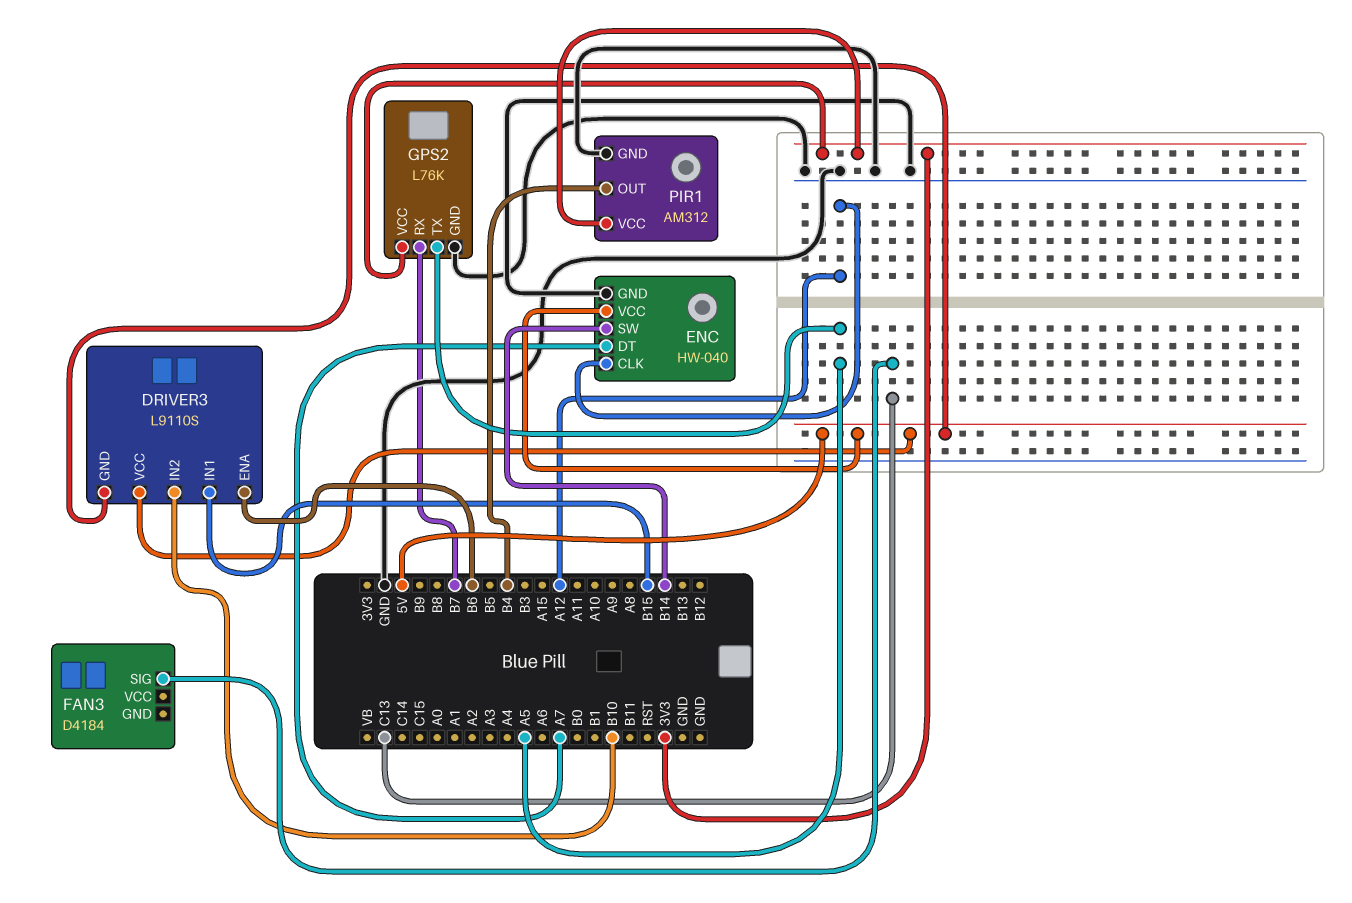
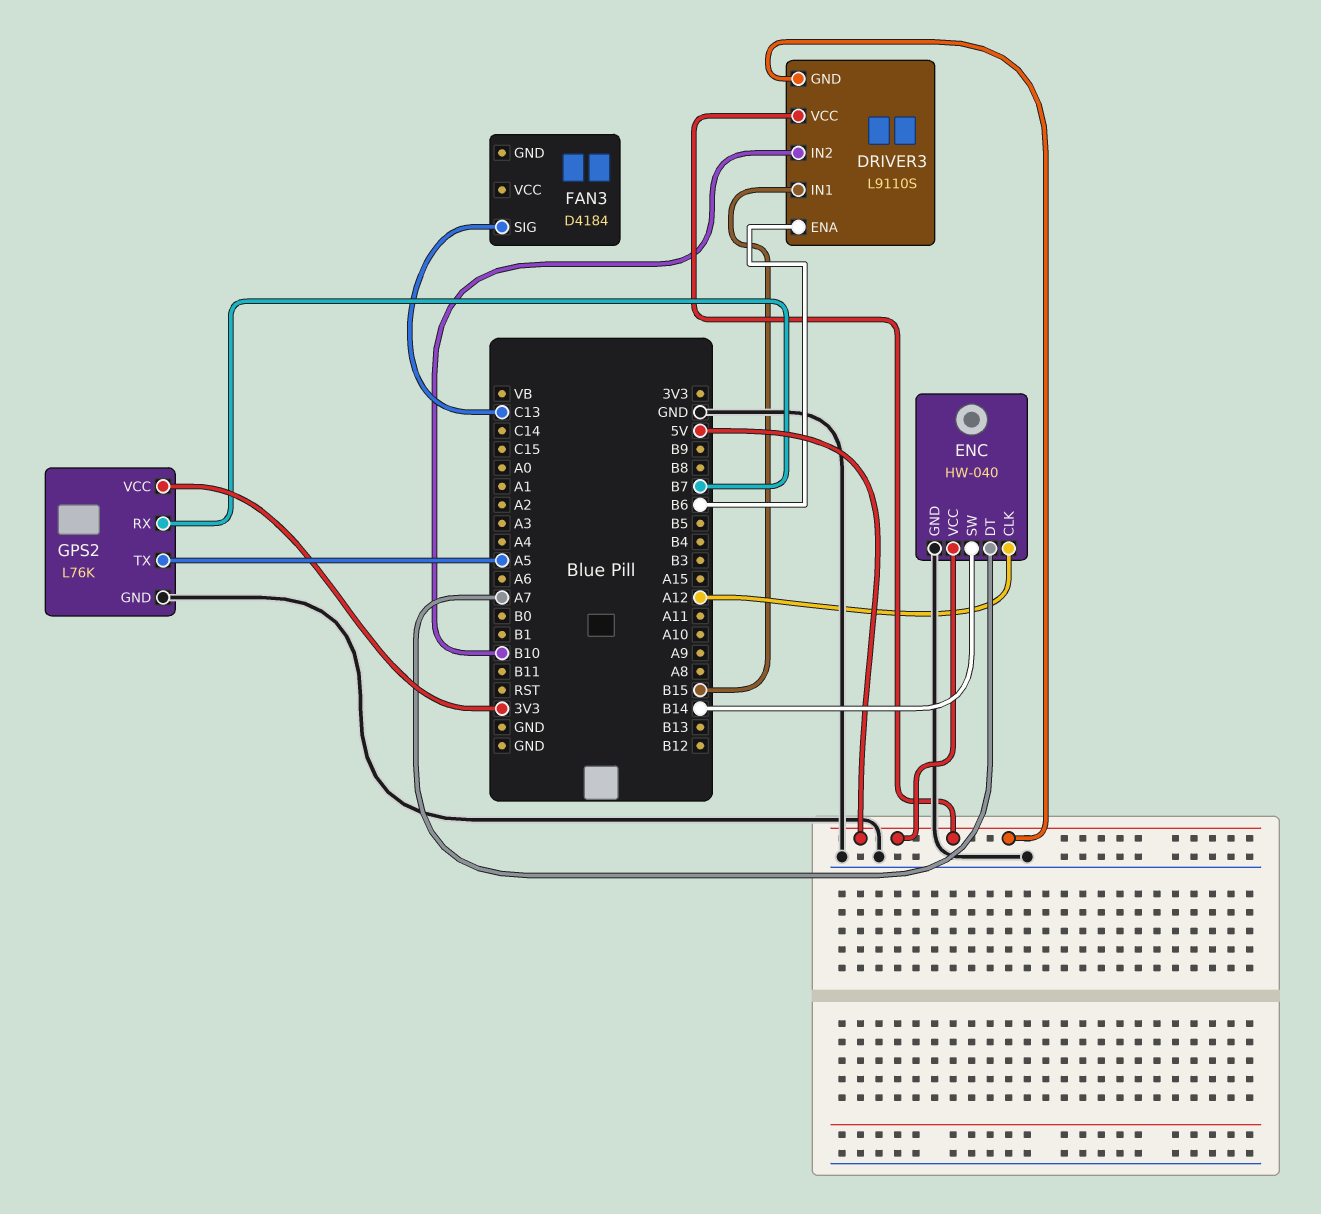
PIR1: AM312 -> none
PIR1 pin GND: GND -> none
PIR1 pin OUT: B4 -> none
PIR1 pin VCC: 3V3 -> none

